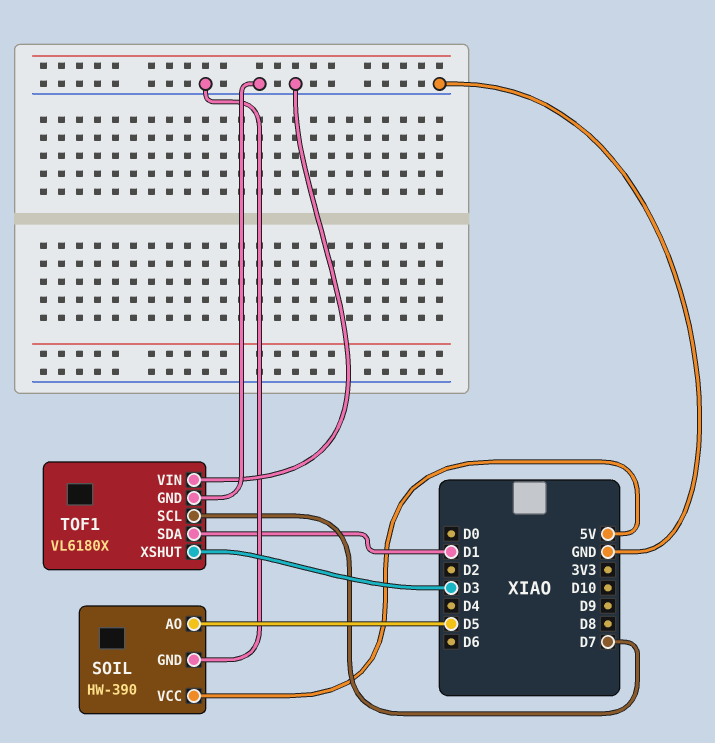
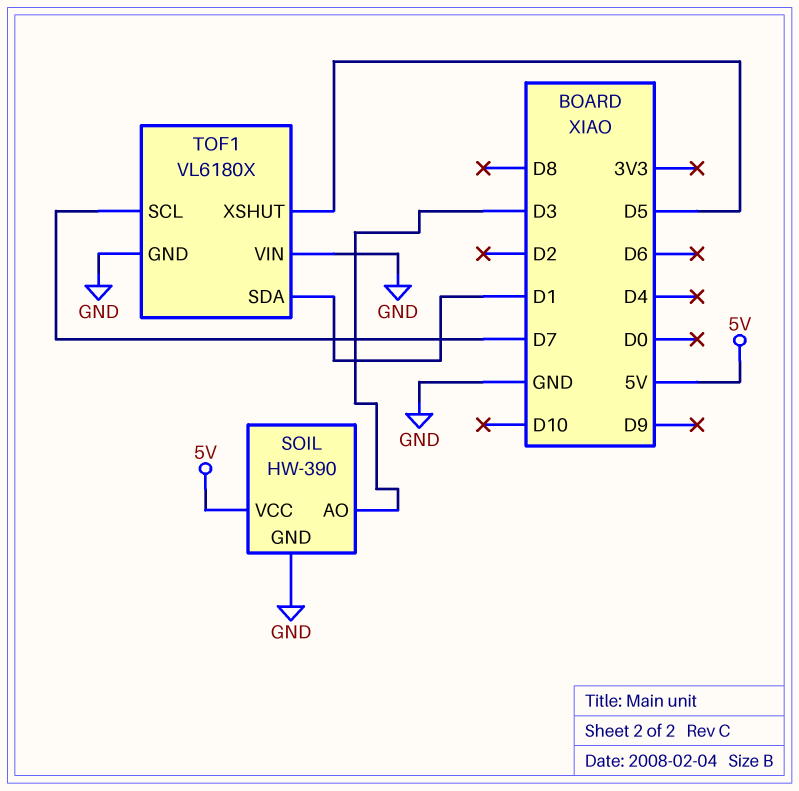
SOIL pin AO: D5 -> D3
TOF1 pin XSHUT: D3 -> D5

